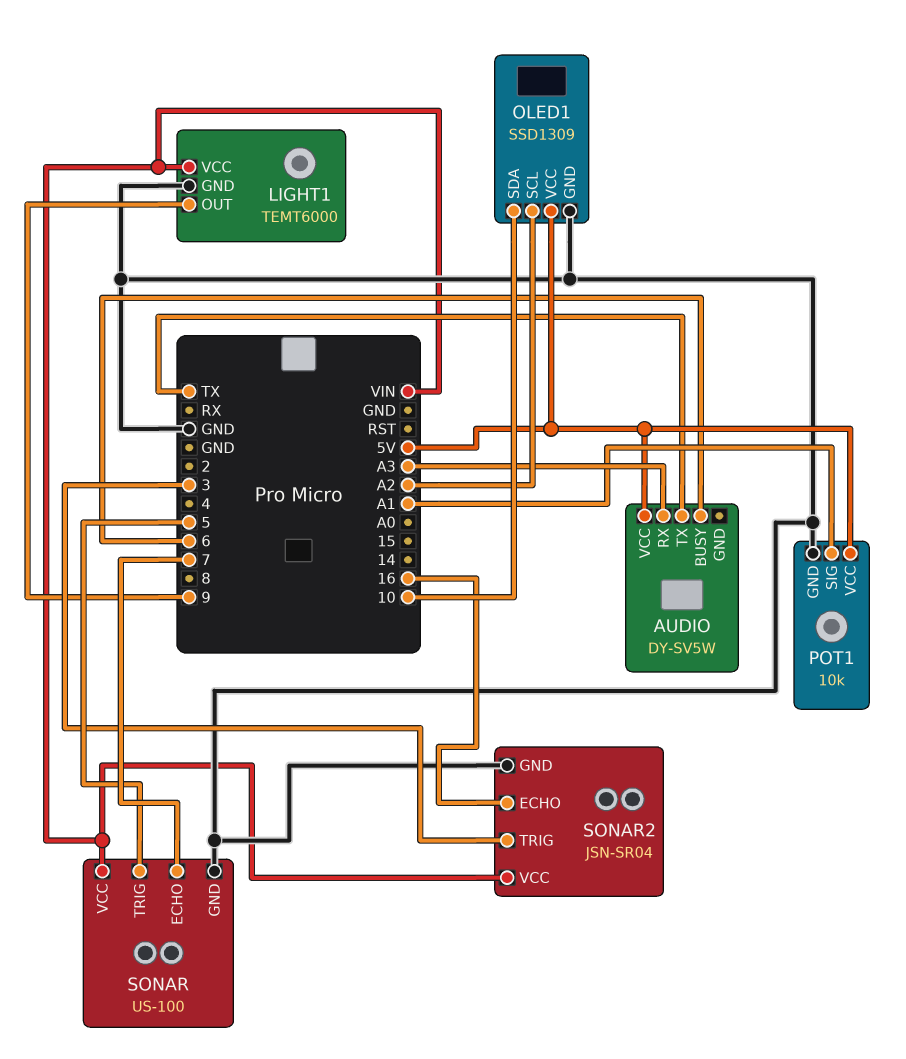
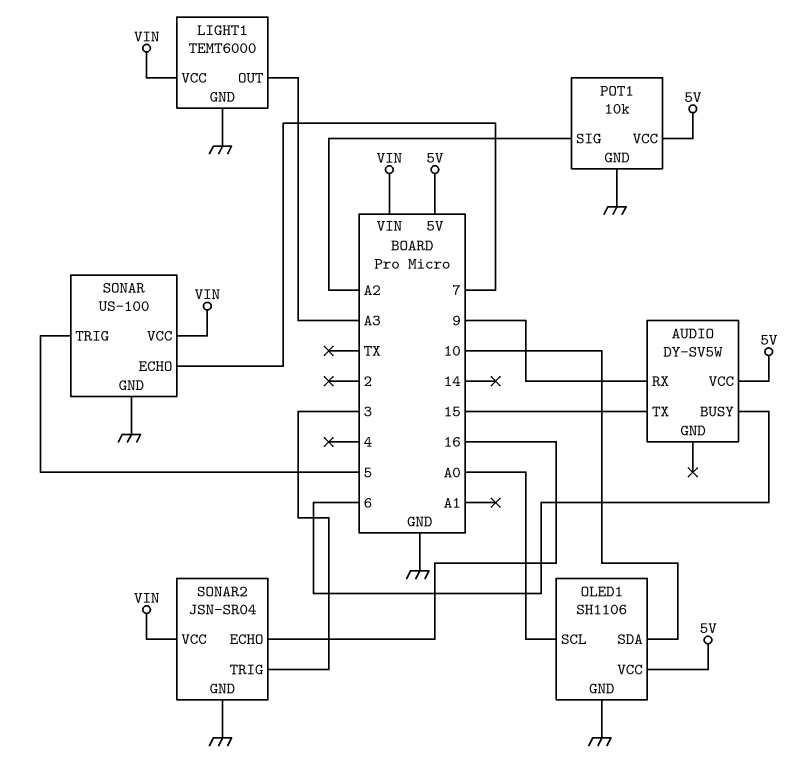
AUDIO pin RX: A3 -> 9
AUDIO pin TX: TX -> 15
LIGHT1 pin OUT: 9 -> A3
OLED1: SSD1309 -> SH1106
OLED1 pin SCL: A2 -> A0
POT1 pin SIG: A1 -> A2

